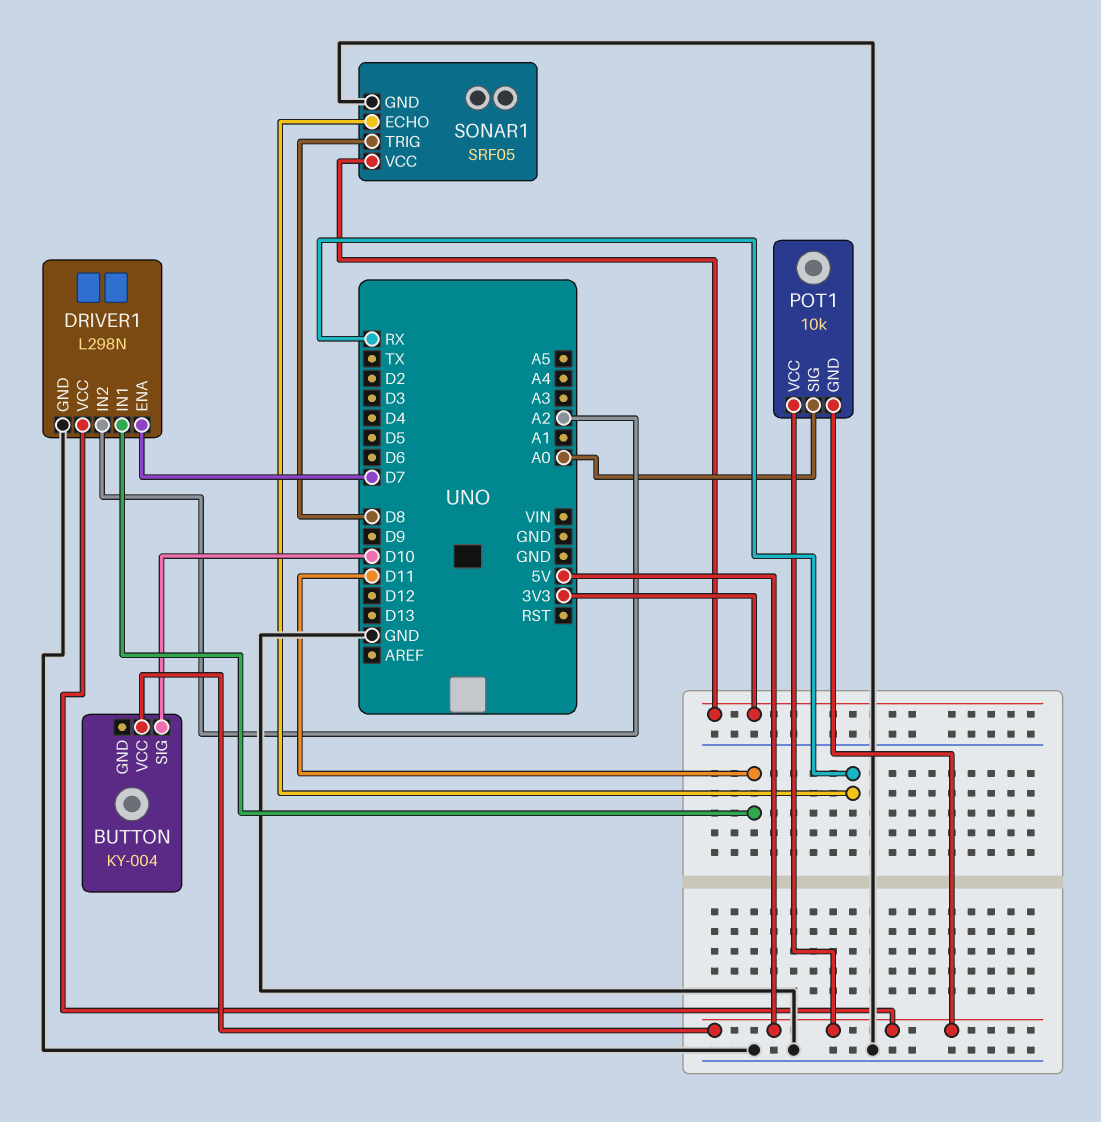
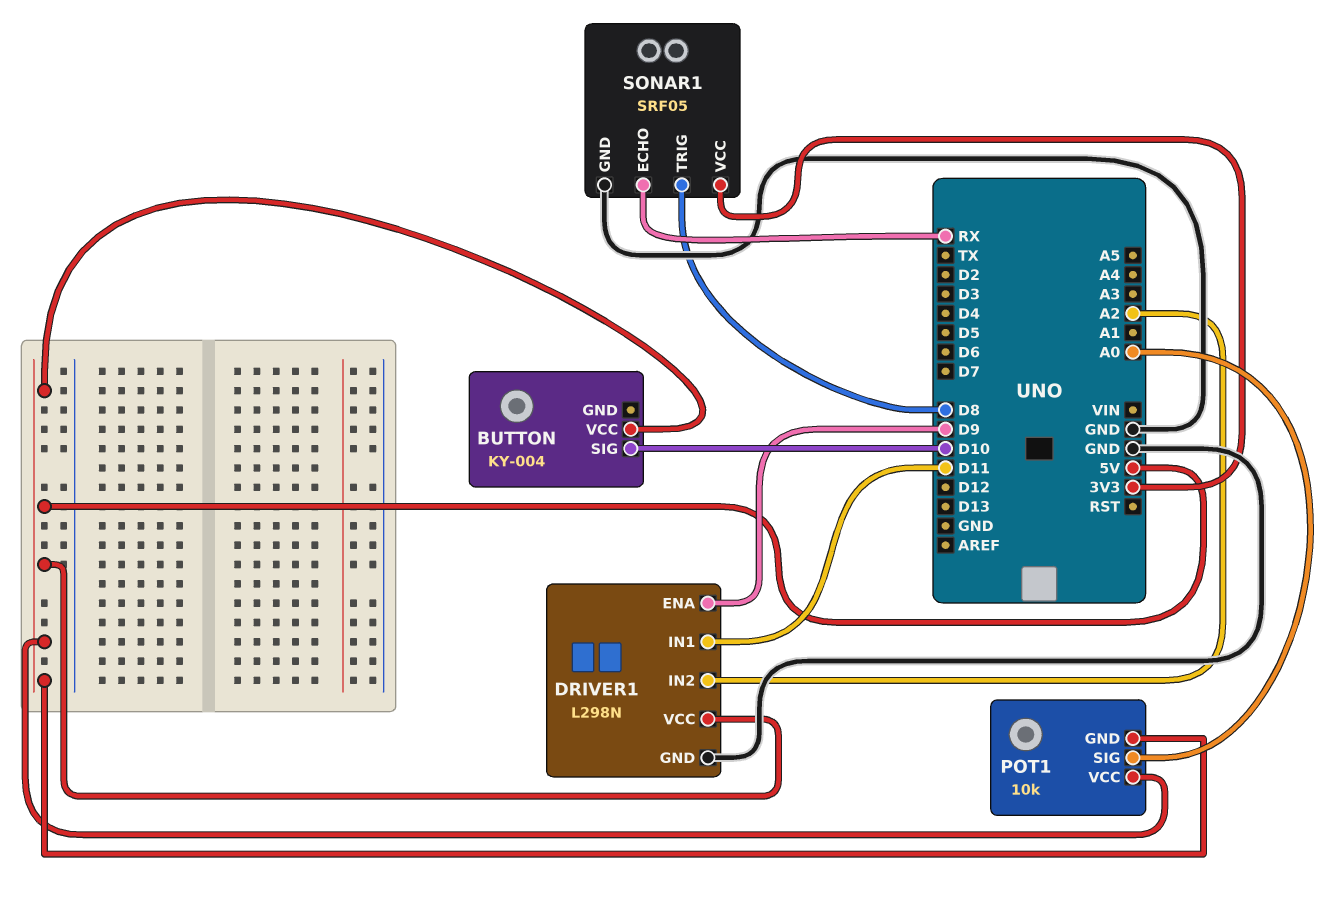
DRIVER1 pin ENA: D7 -> D9

